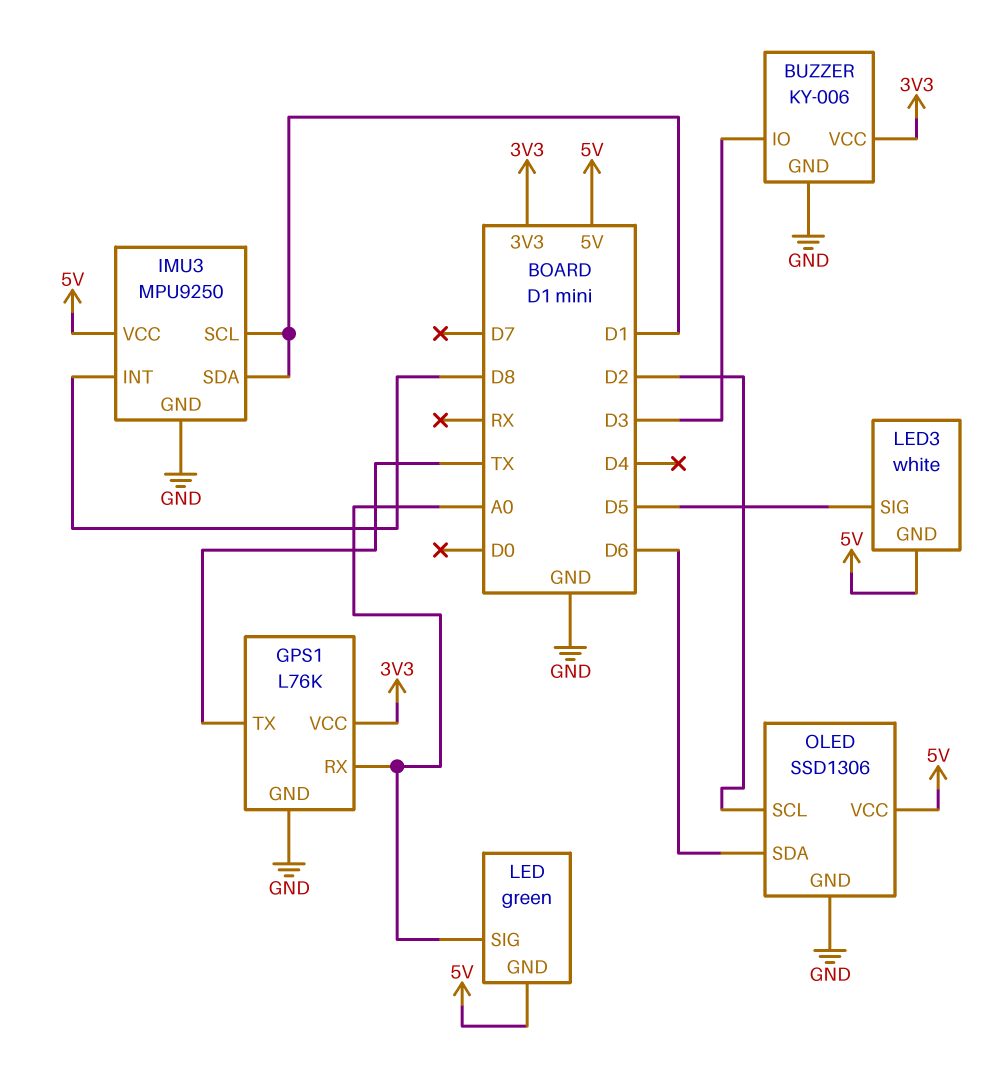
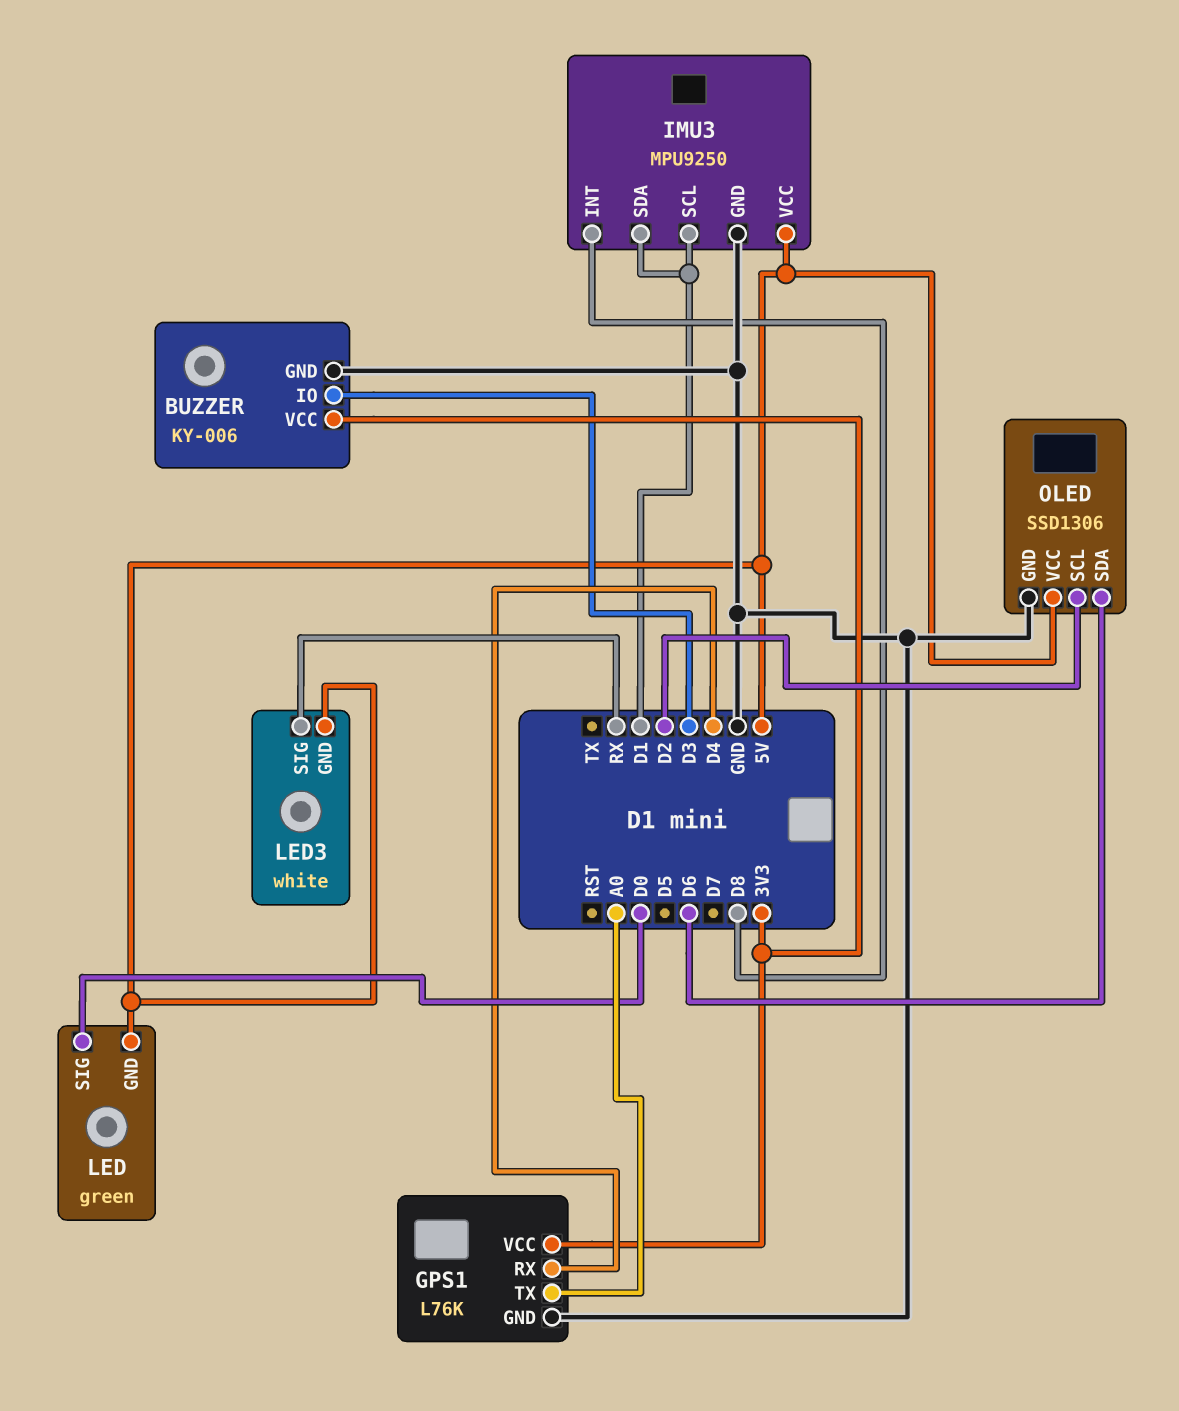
GPS1 pin RX: A0 -> D4
GPS1 pin TX: TX -> A0
LED pin SIG: A0 -> D0
LED3 pin SIG: D5 -> RX

